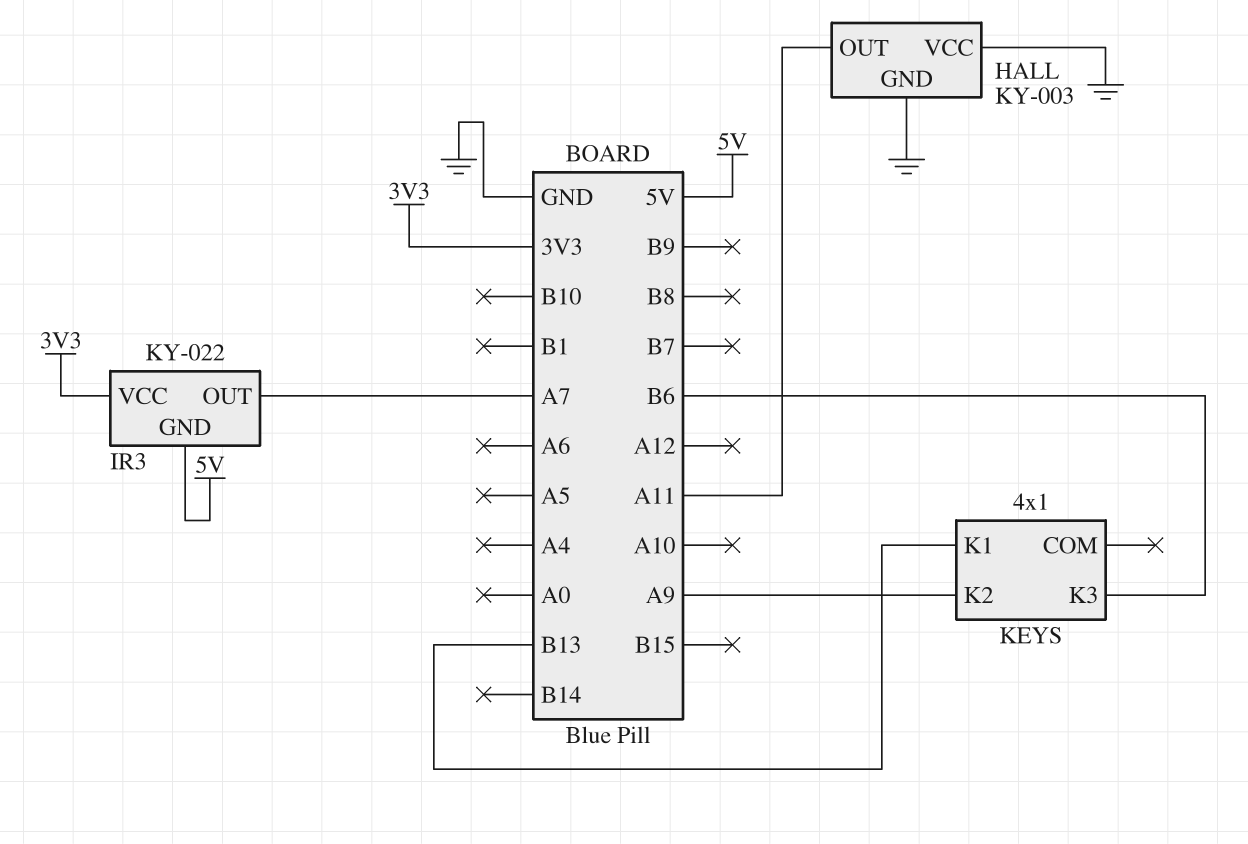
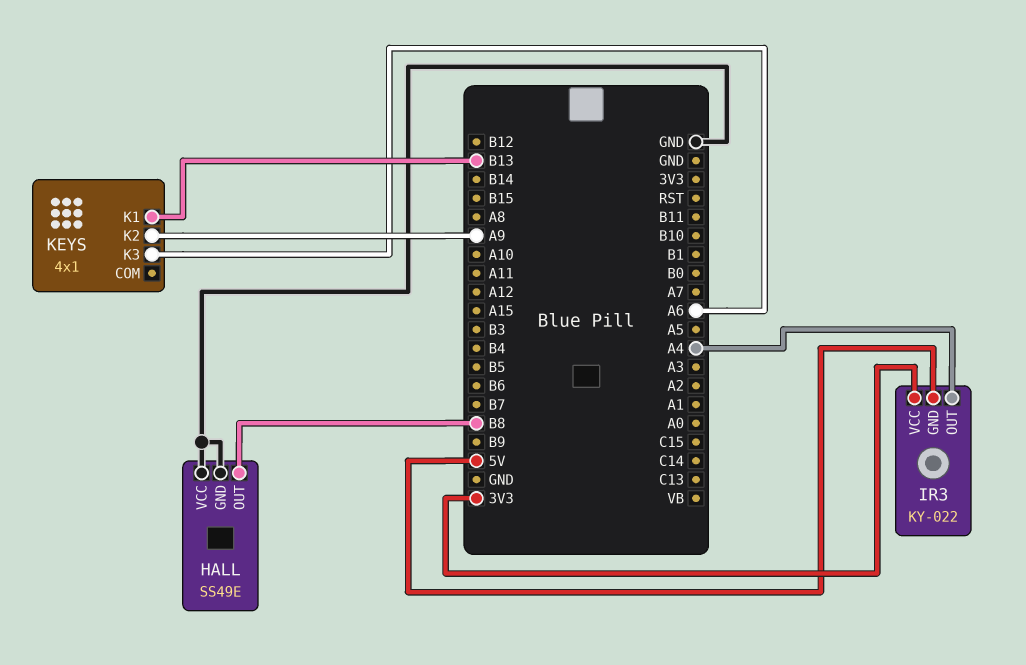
HALL: KY-003 -> SS49E
HALL pin OUT: A11 -> B8
IR3 pin OUT: A7 -> A4
KEYS pin K3: B6 -> A6

